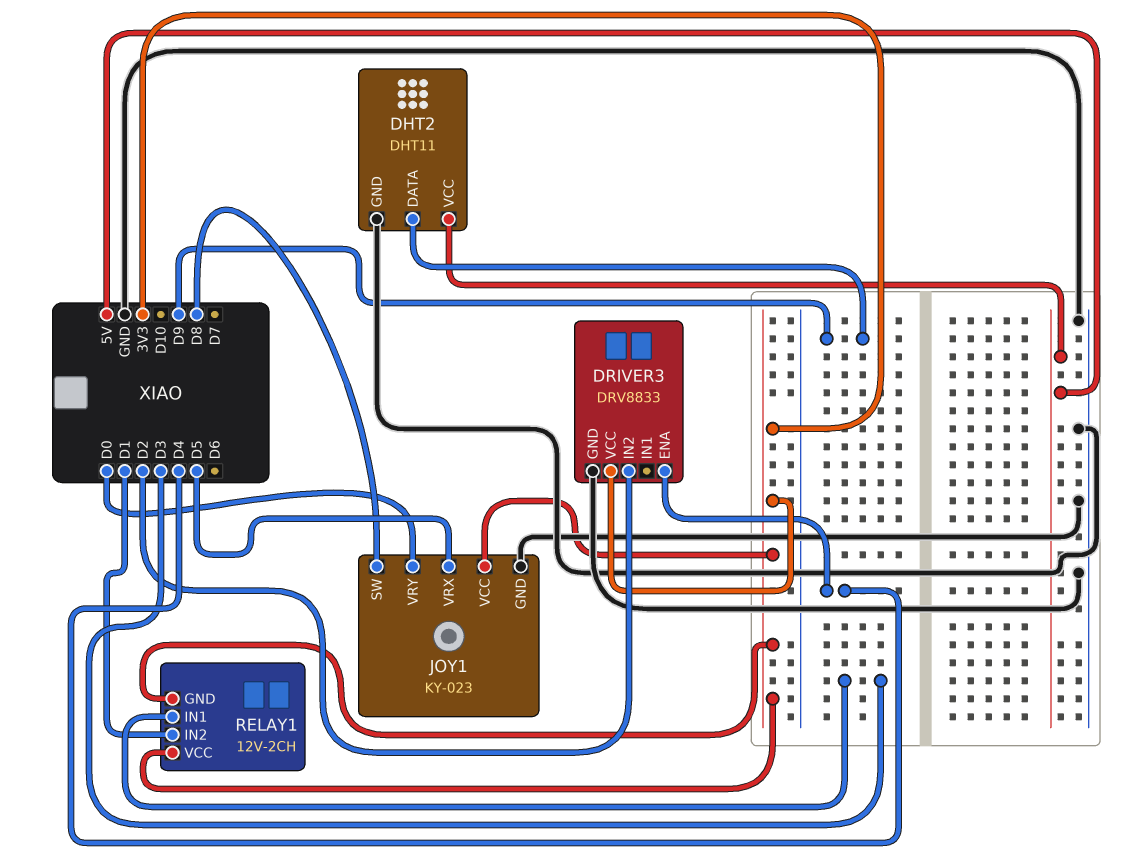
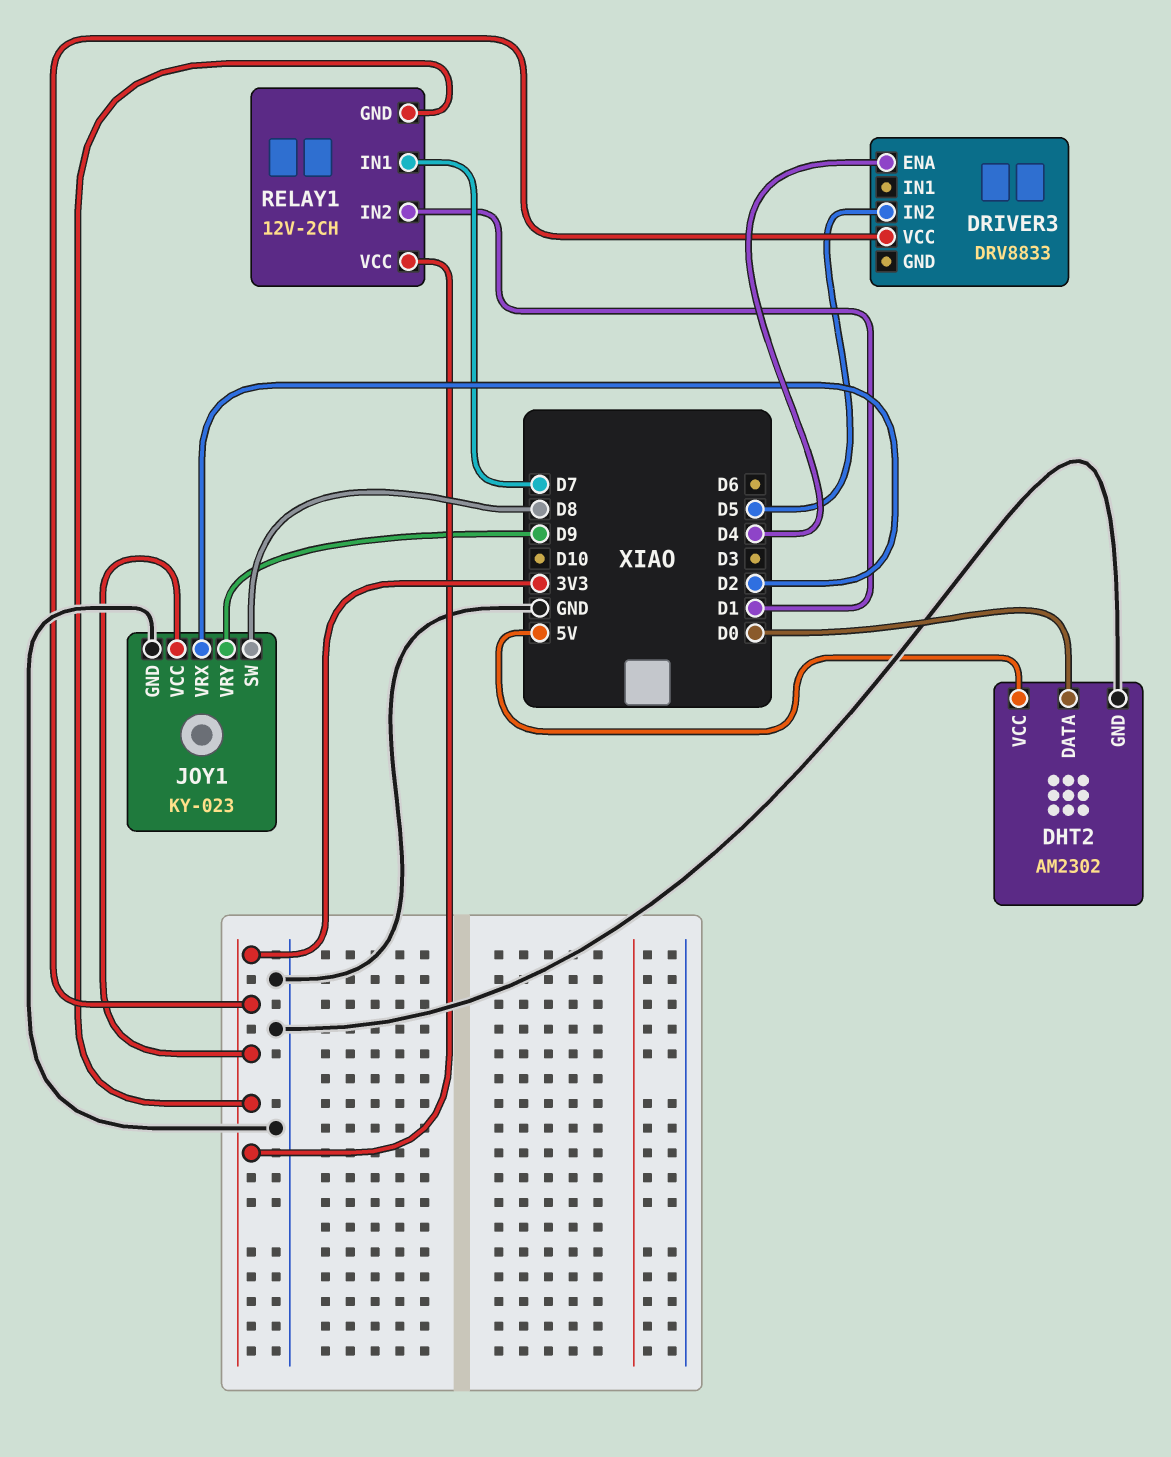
DHT2: DHT11 -> AM2302
DHT2 pin DATA: D9 -> D0
DRIVER3 pin GND: GND -> none
DRIVER3 pin IN2: D2 -> D5
JOY1 pin VRX: D5 -> D2
JOY1 pin VRY: D0 -> D9
RELAY1 pin IN1: D3 -> D7

